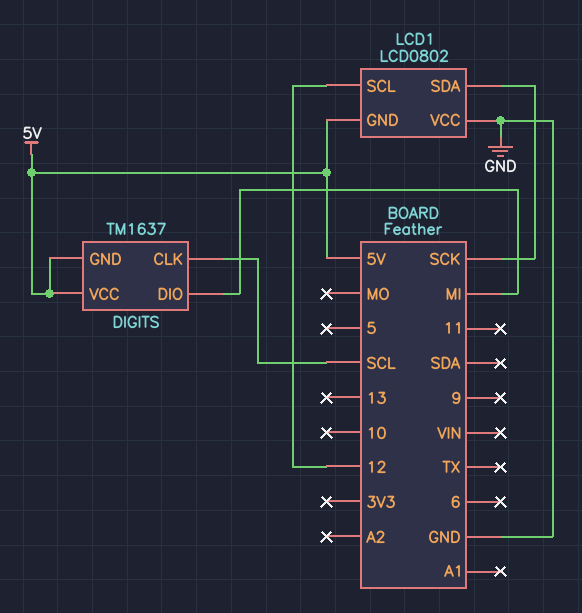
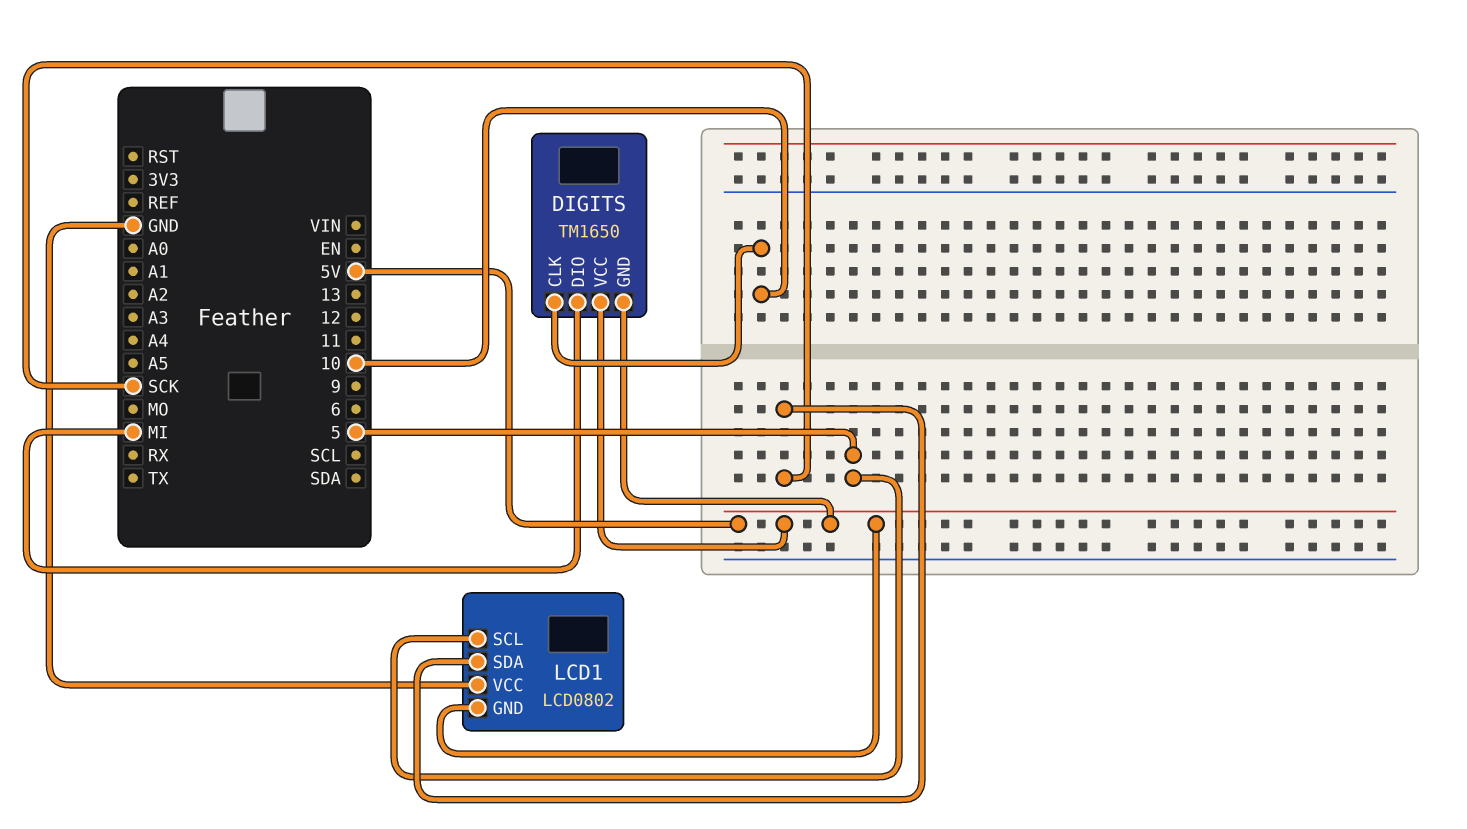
DIGITS: TM1637 -> TM1650
DIGITS pin CLK: SCL -> 10
LCD1 pin SCL: 12 -> 5

